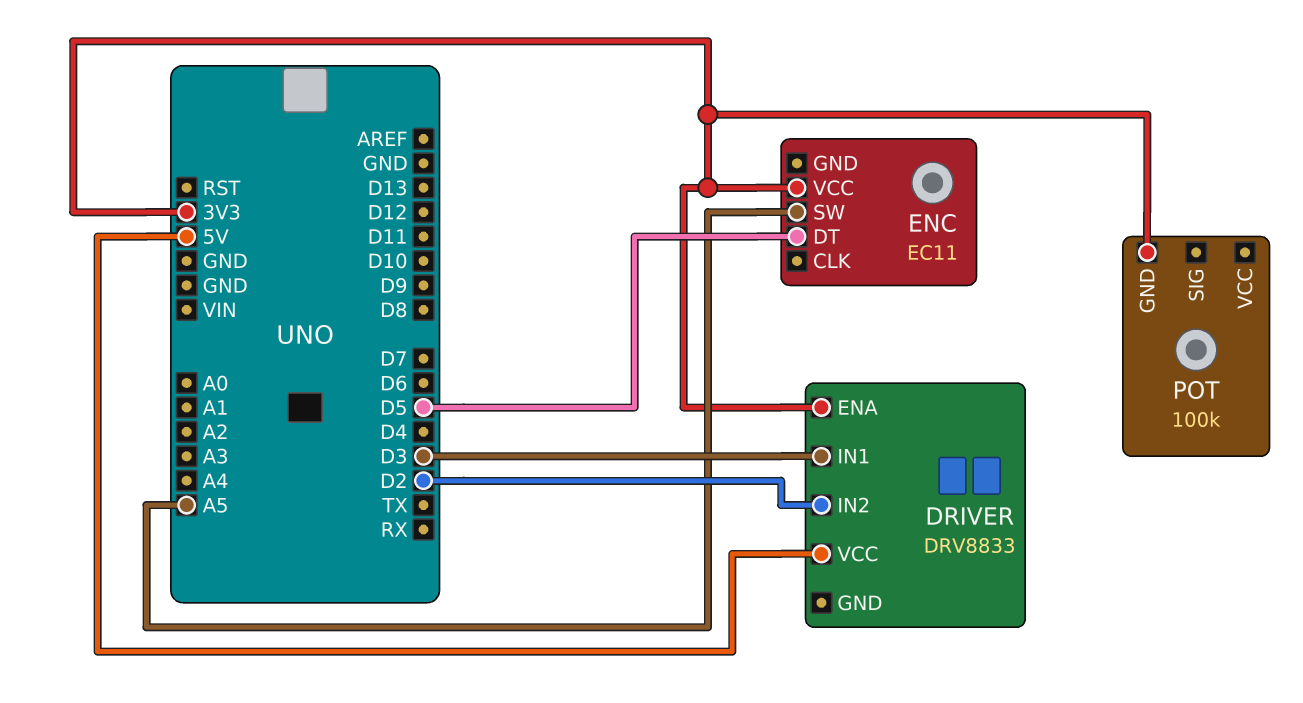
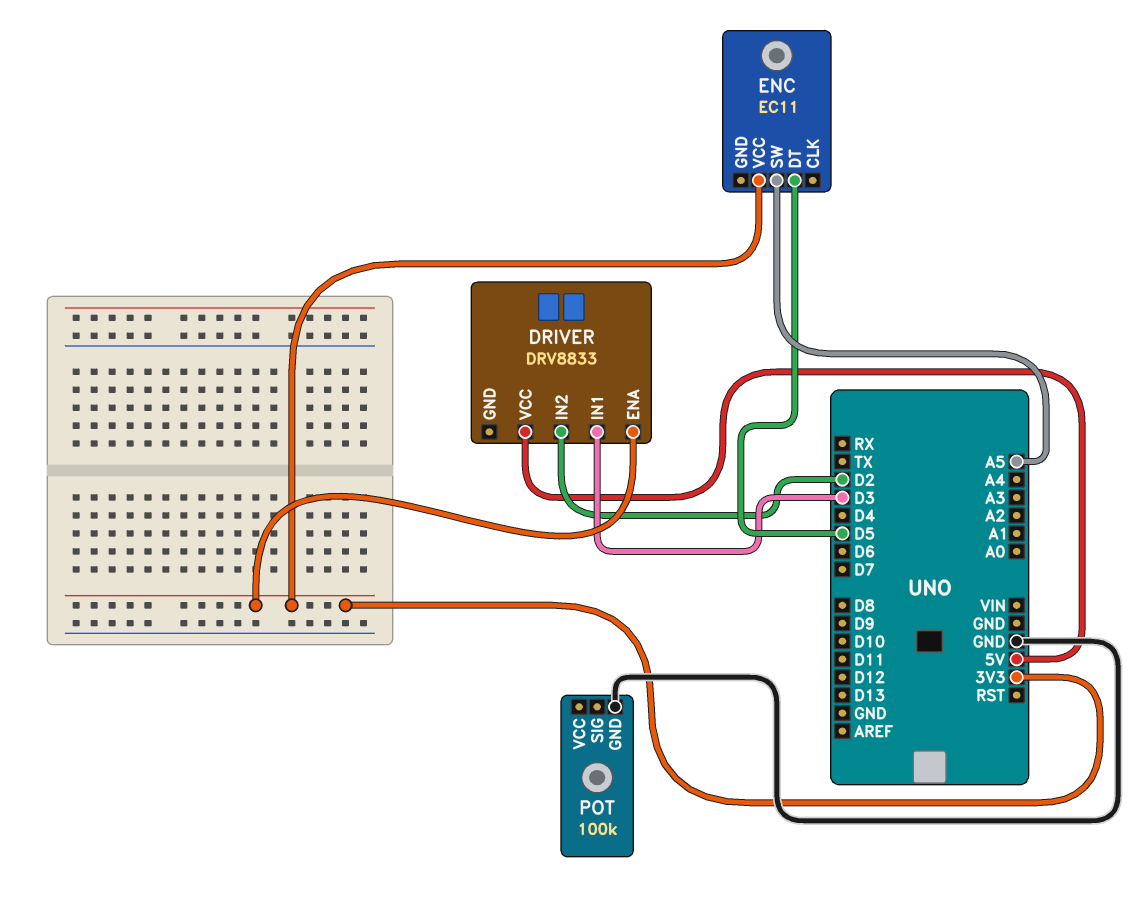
POT pin GND: 3V3 -> GND

